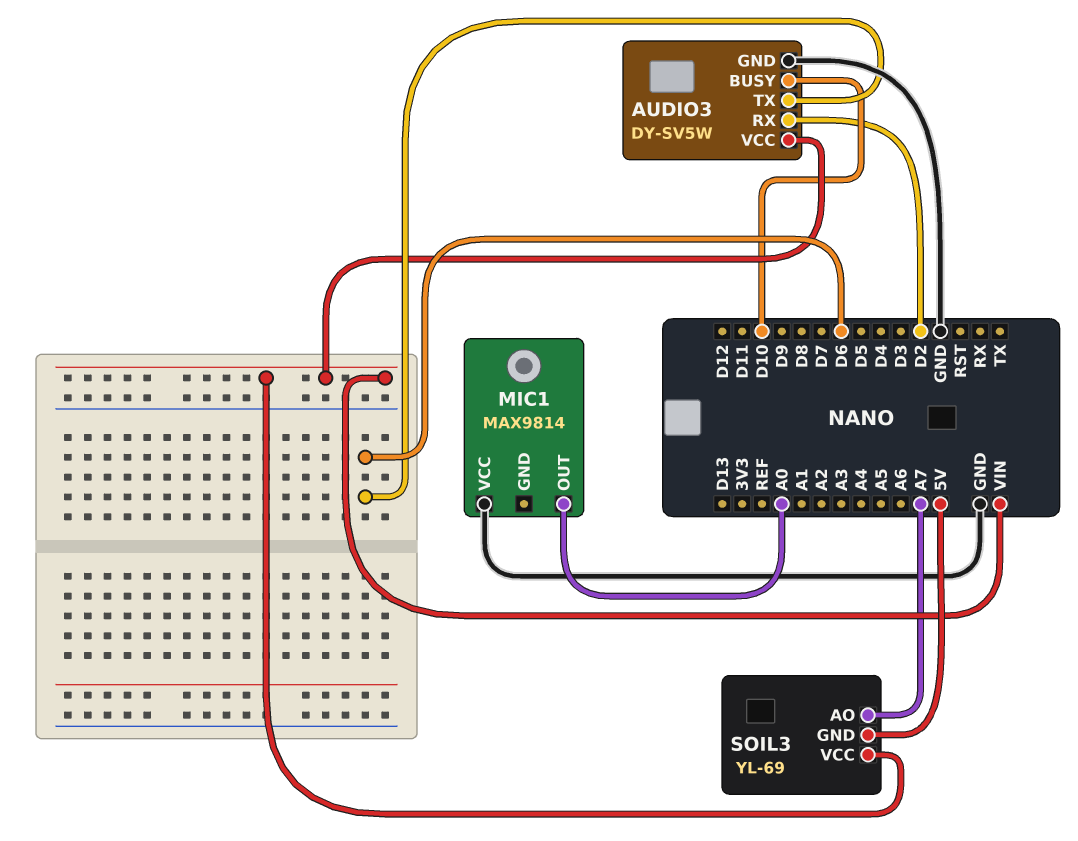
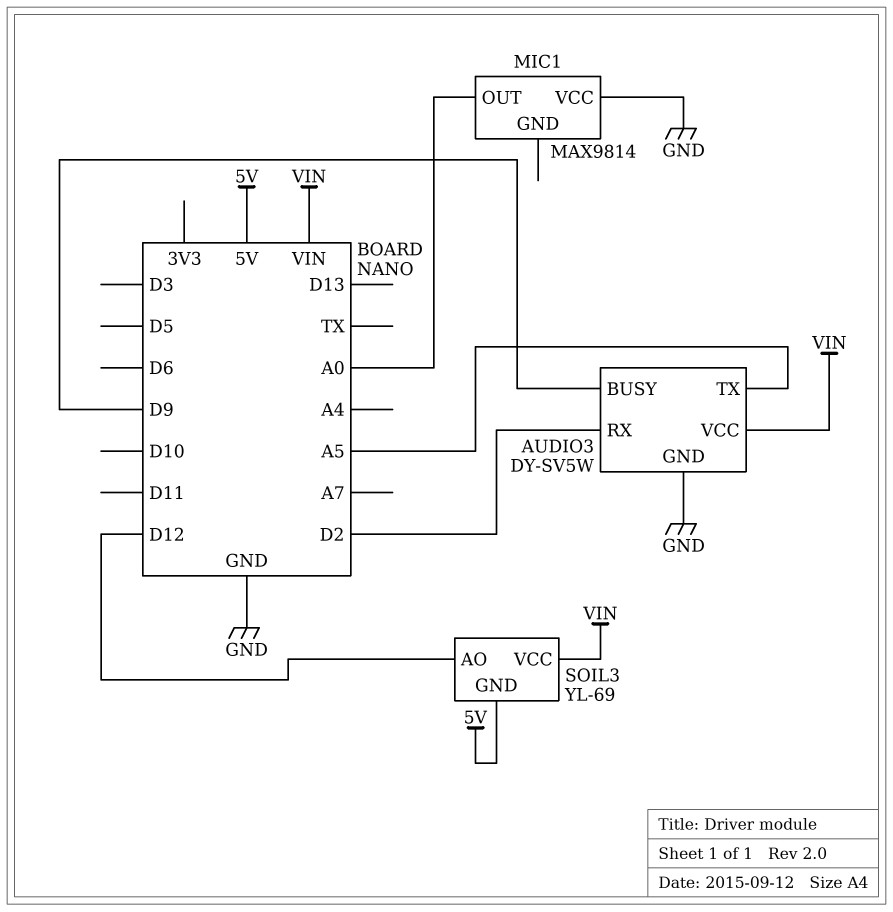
AUDIO3 pin BUSY: D10 -> D9
AUDIO3 pin TX: D6 -> A5
SOIL3 pin AO: A7 -> D12

